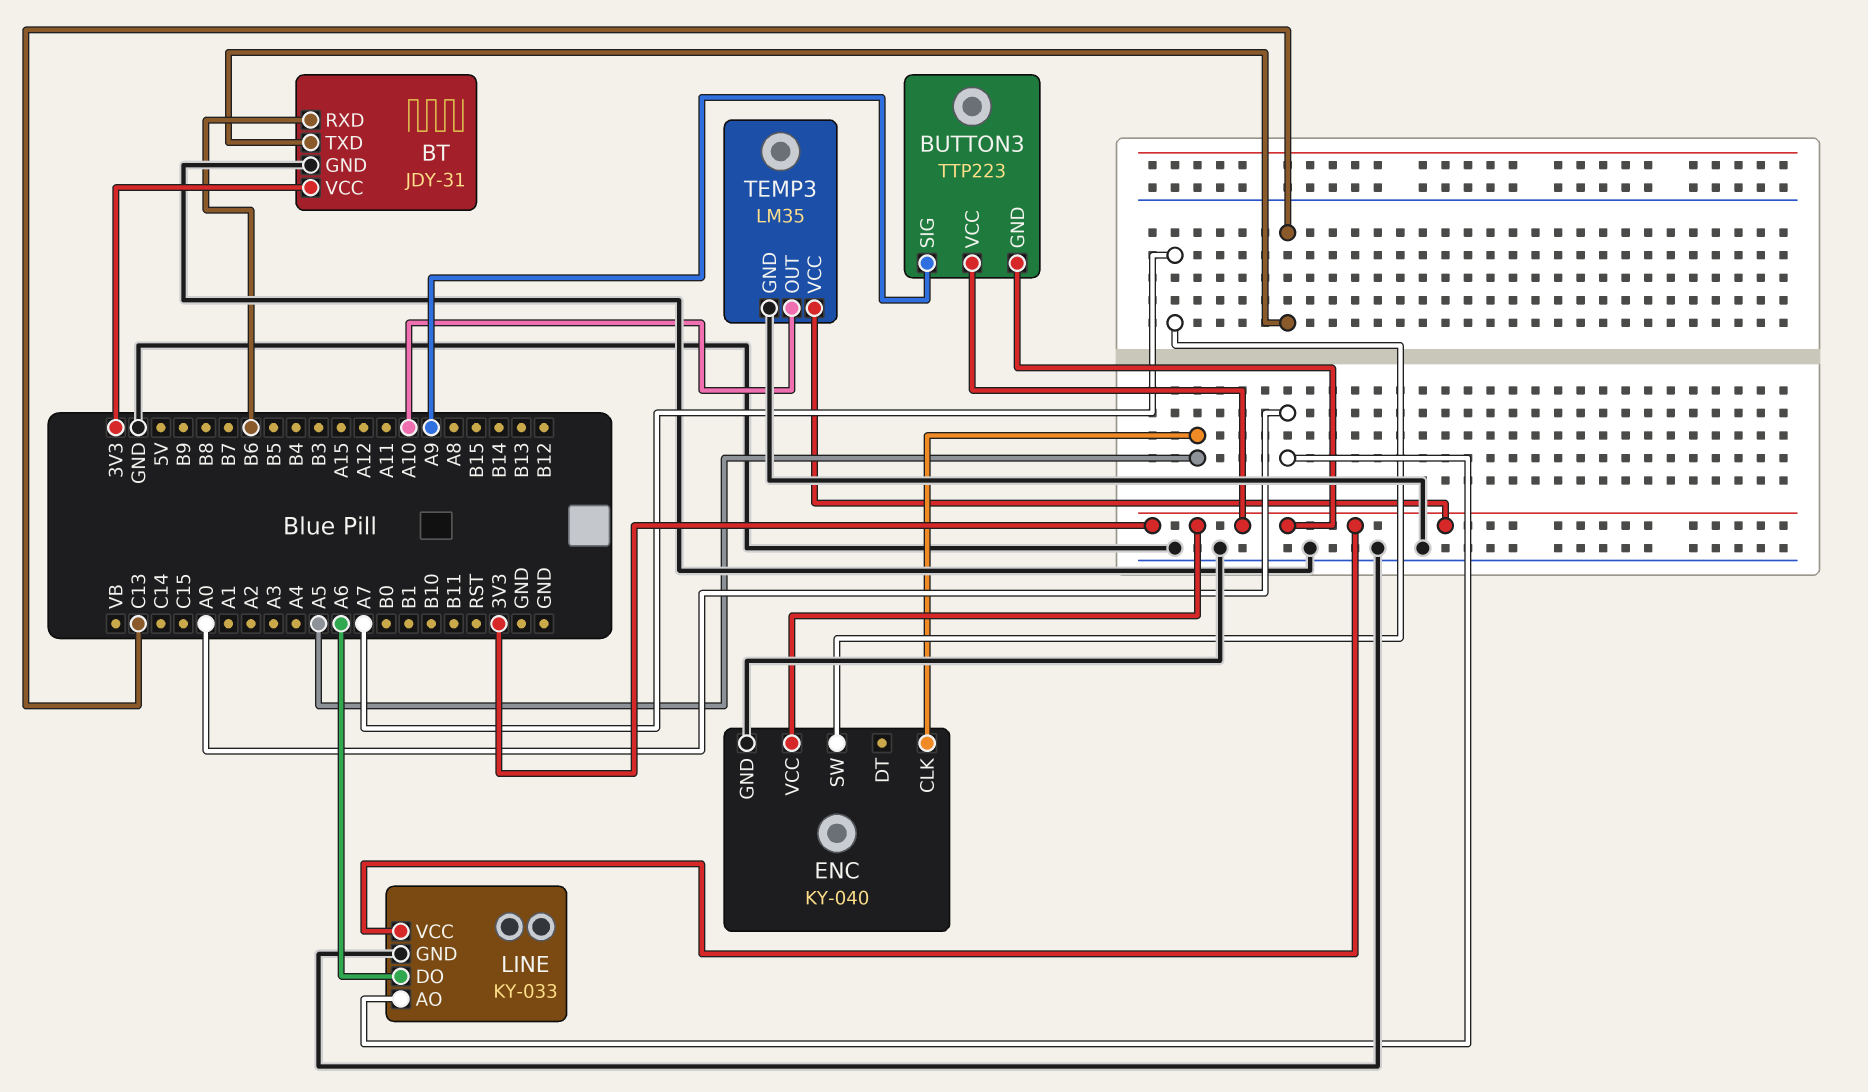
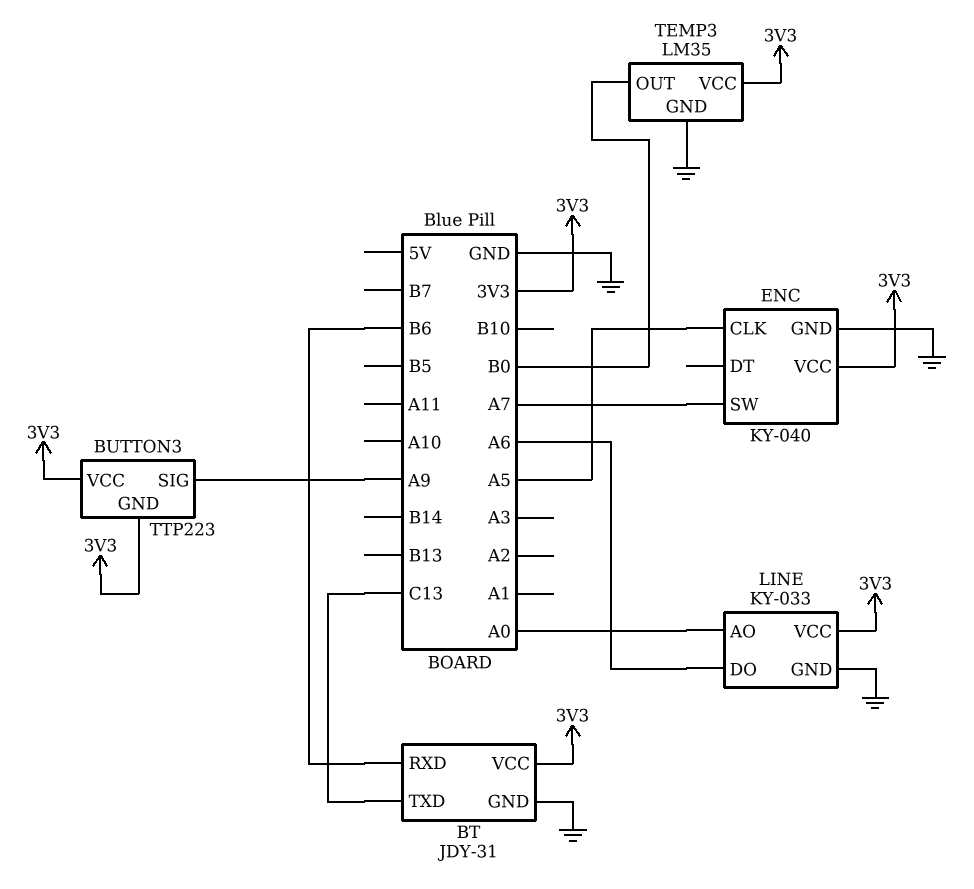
TEMP3 pin OUT: A10 -> B0

